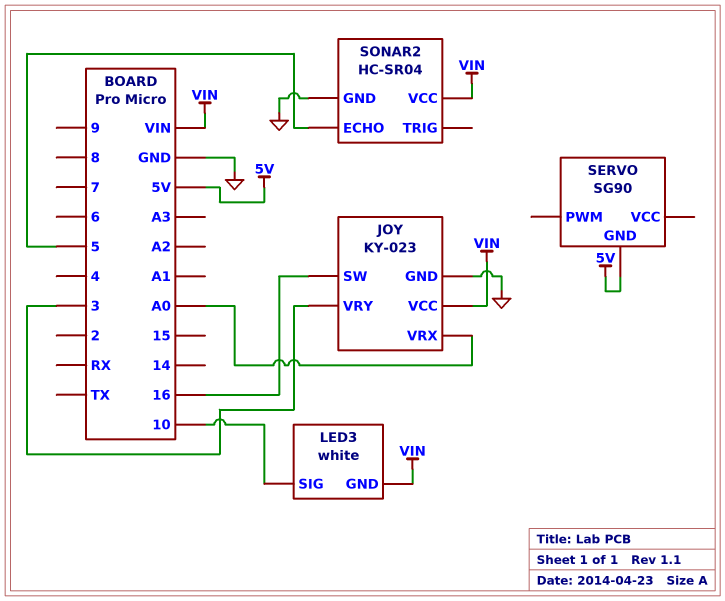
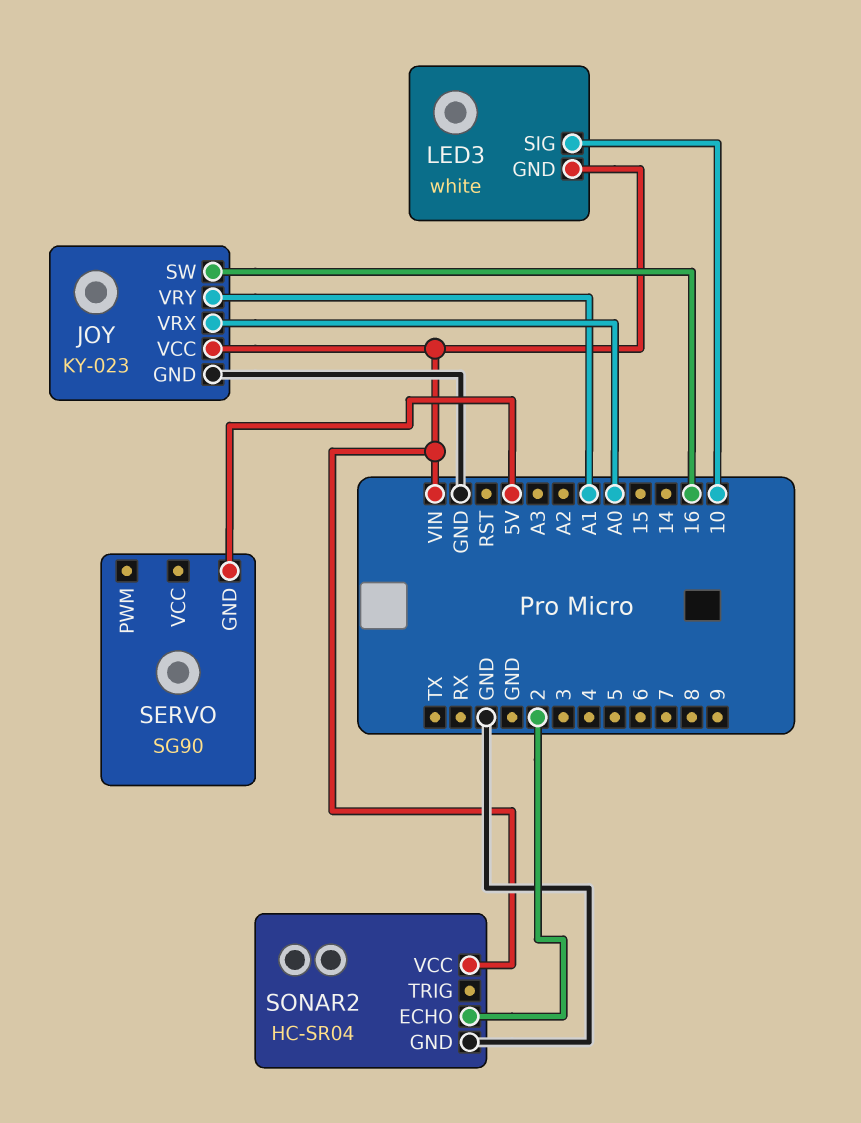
JOY pin VRY: 3 -> A1
SONAR2 pin ECHO: 5 -> 2

